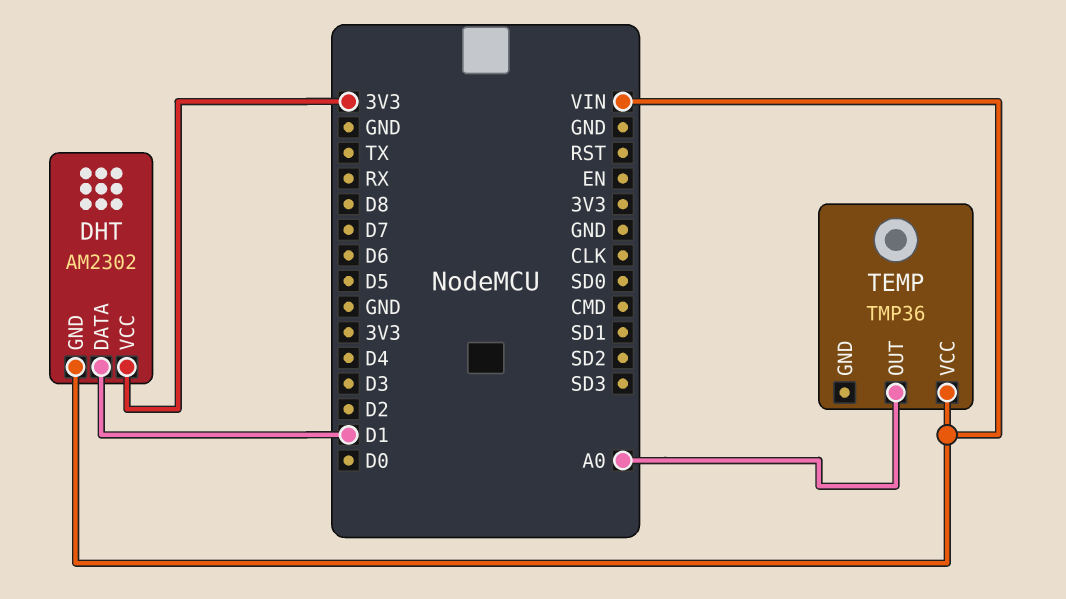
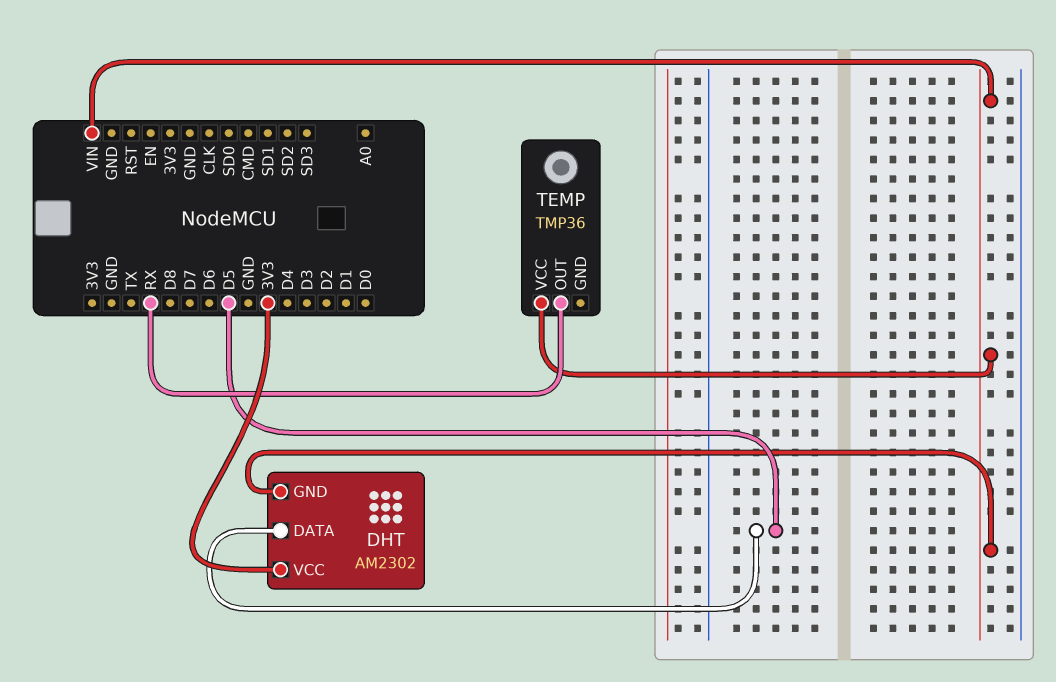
DHT pin DATA: D1 -> D5
TEMP pin OUT: A0 -> RX

